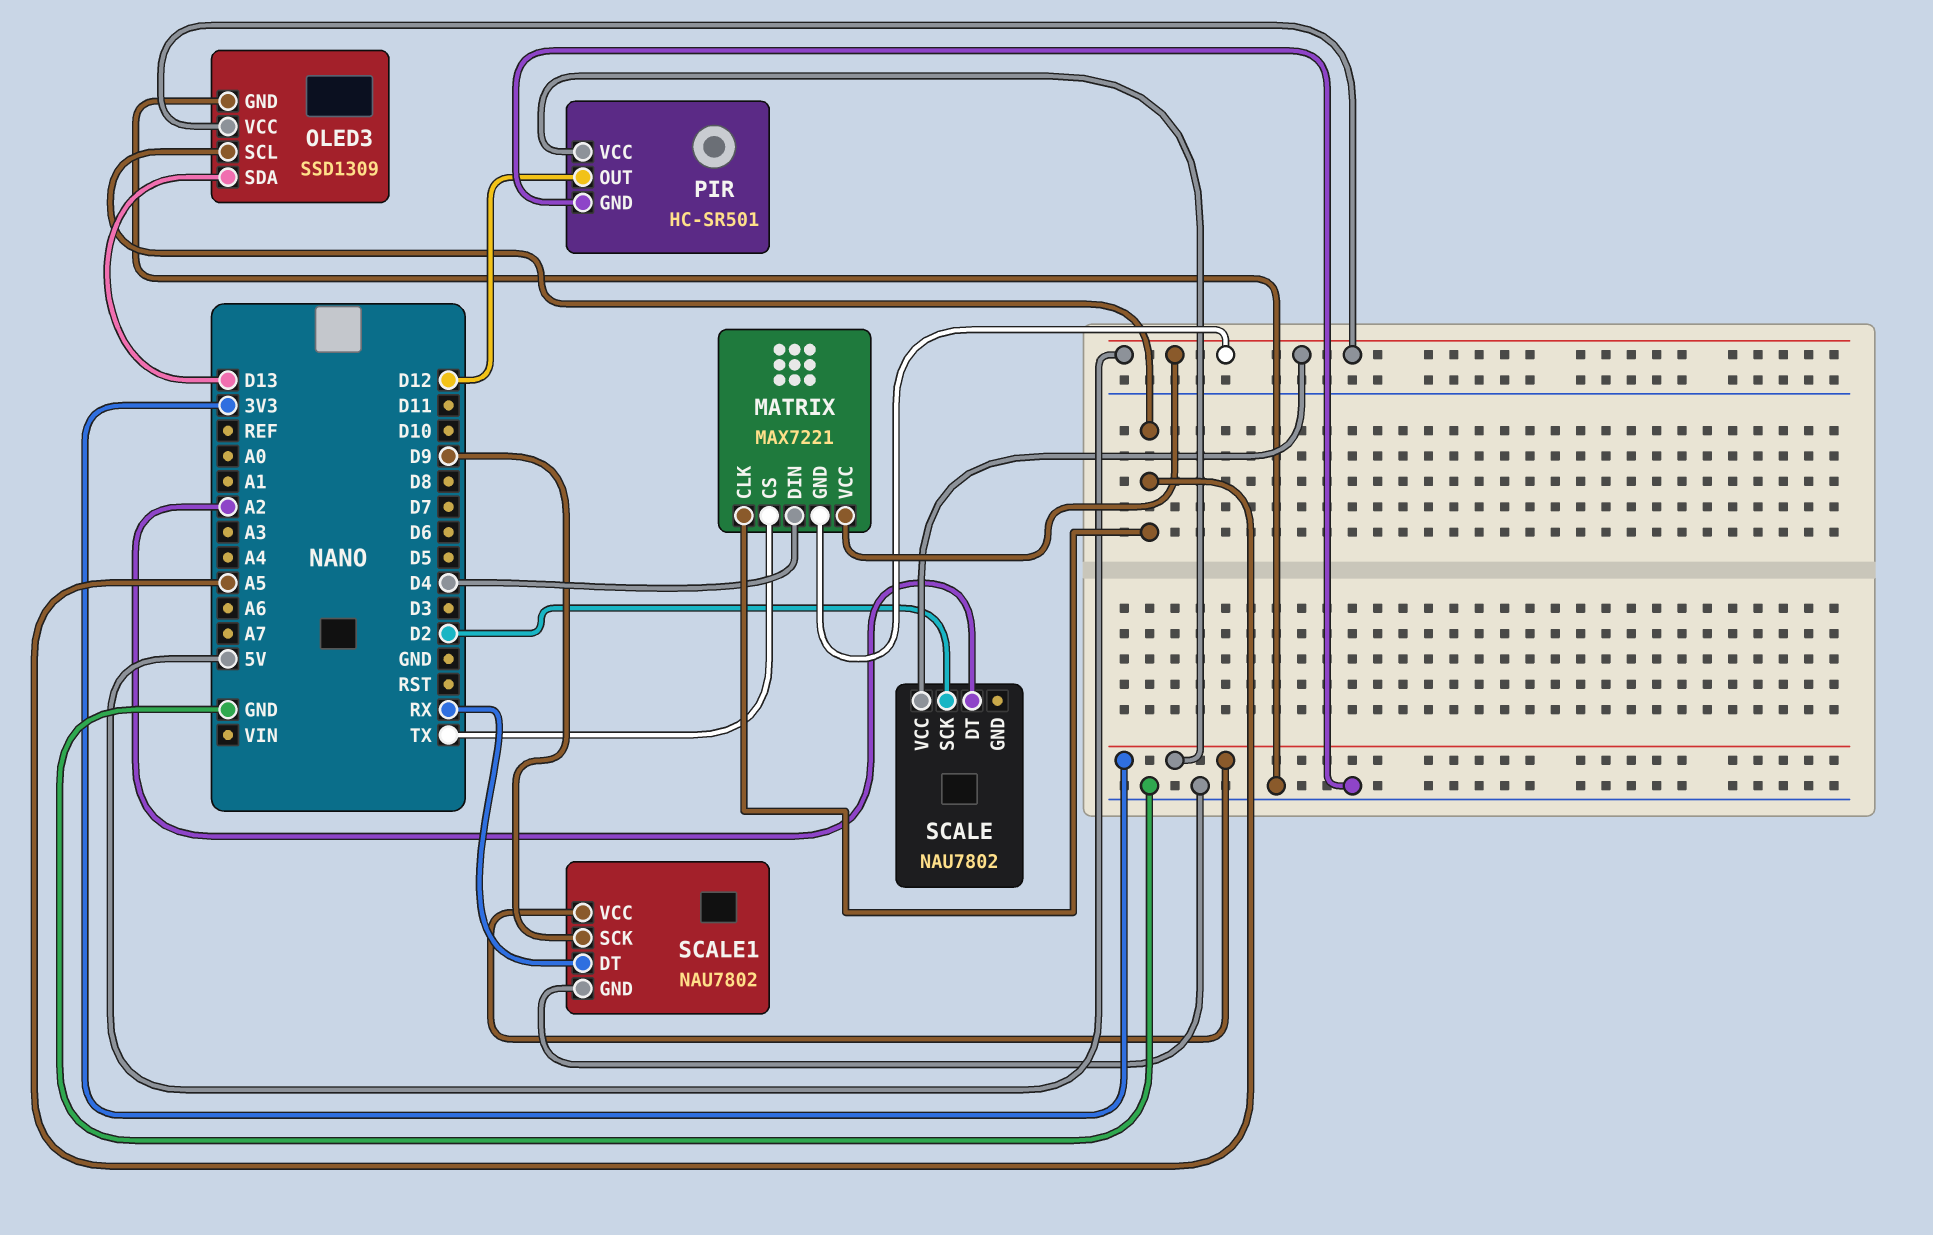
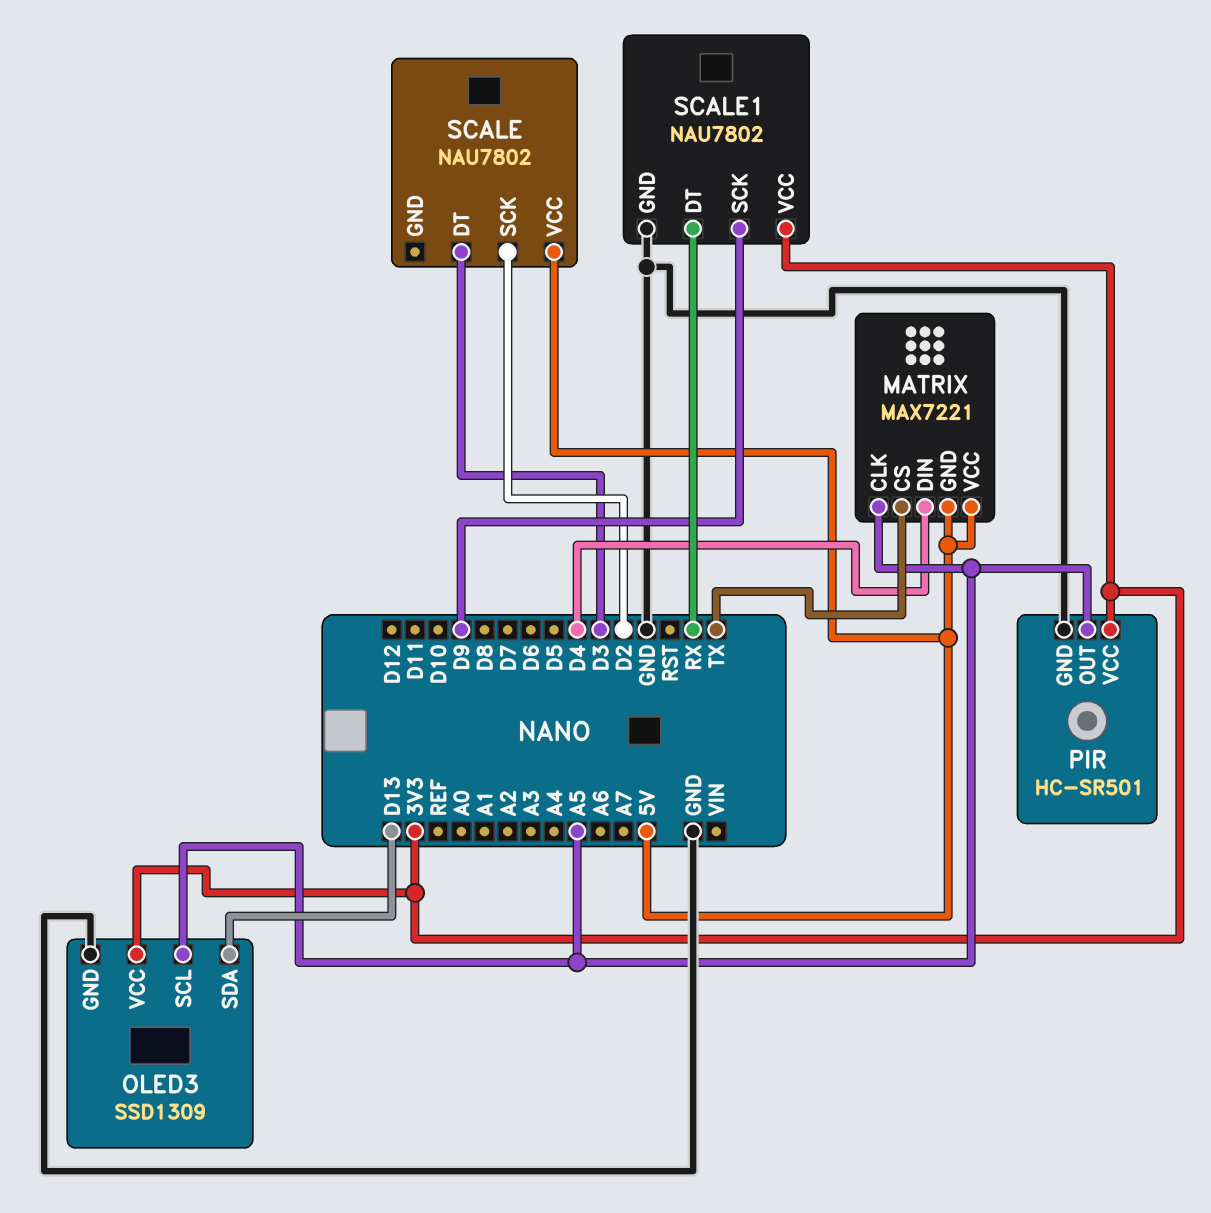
OLED3 pin VCC: 5V -> 3V3
PIR pin OUT: D12 -> A5
SCALE pin DT: A2 -> D3

